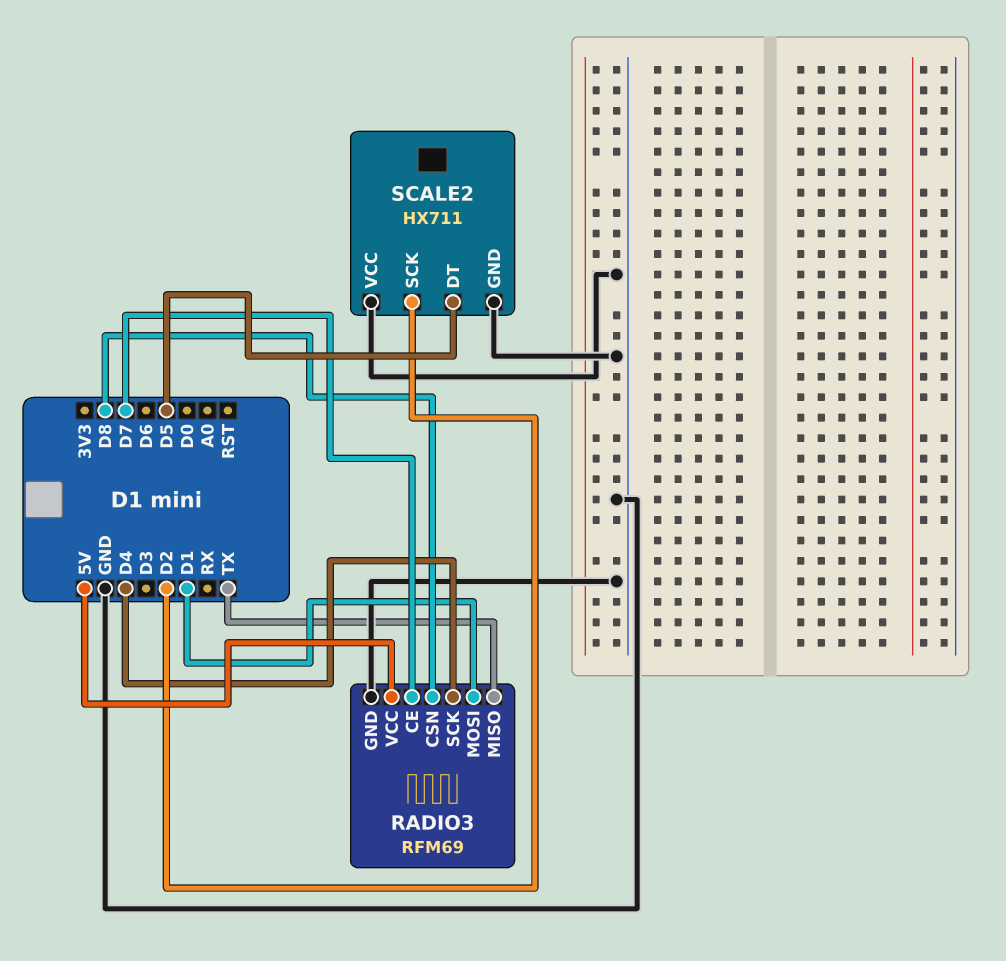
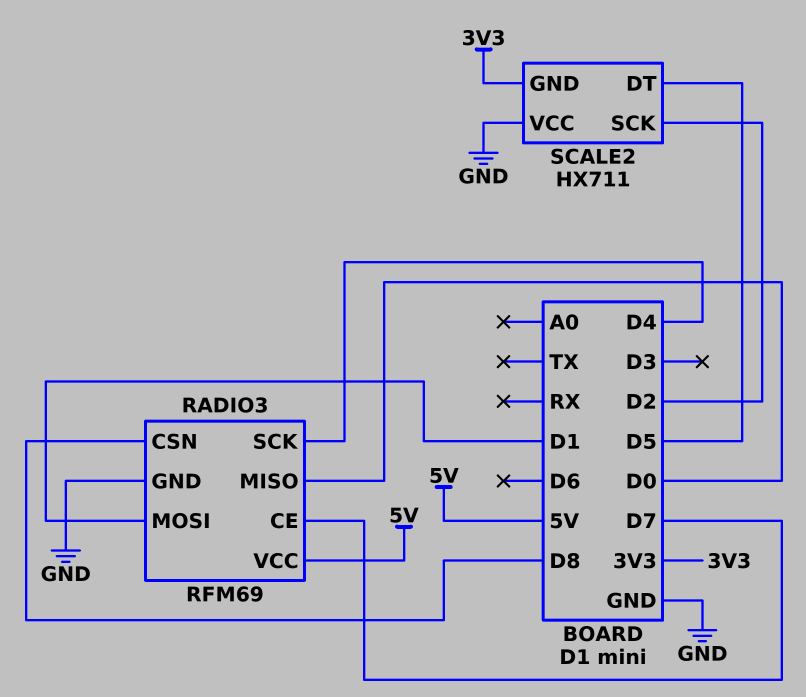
RADIO3 pin MISO: TX -> D0
SCALE2 pin GND: GND -> 3V3

